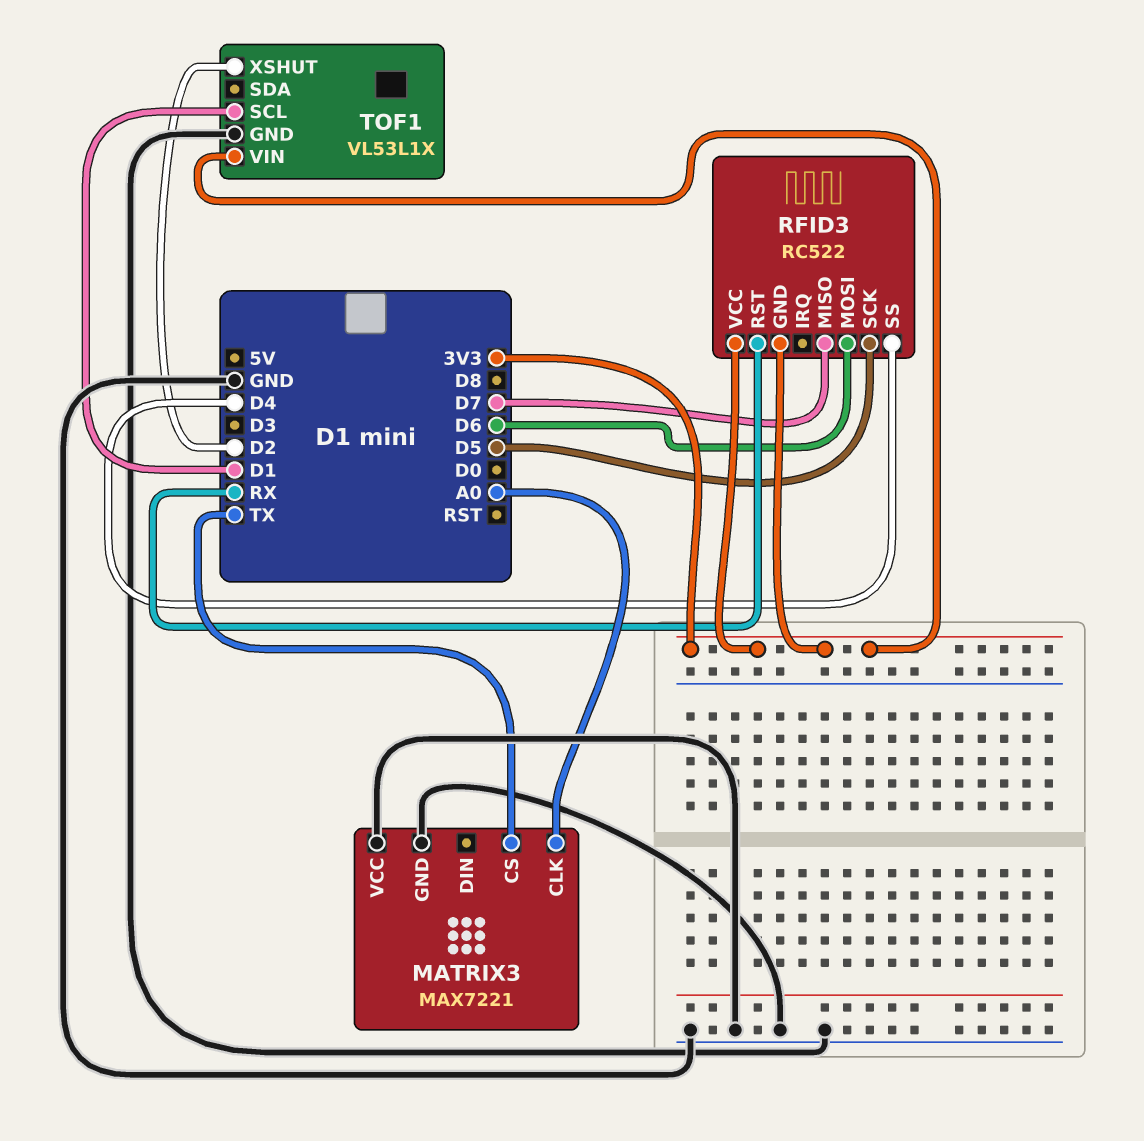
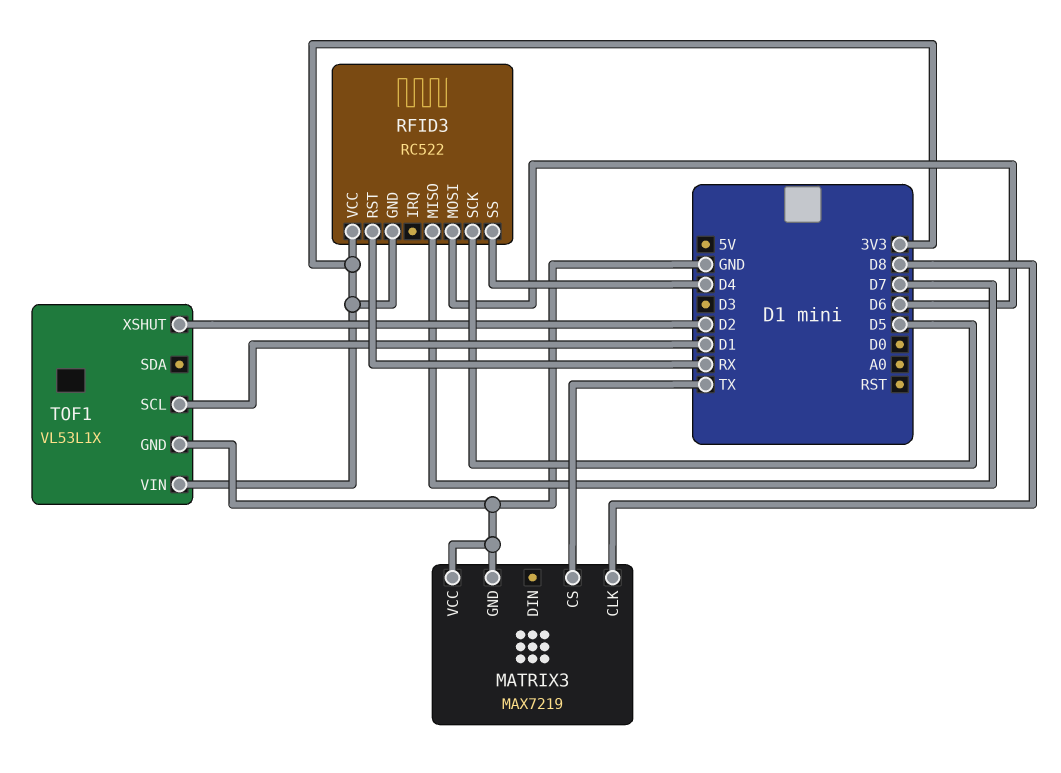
MATRIX3: MAX7221 -> MAX7219
MATRIX3 pin CLK: A0 -> D8

